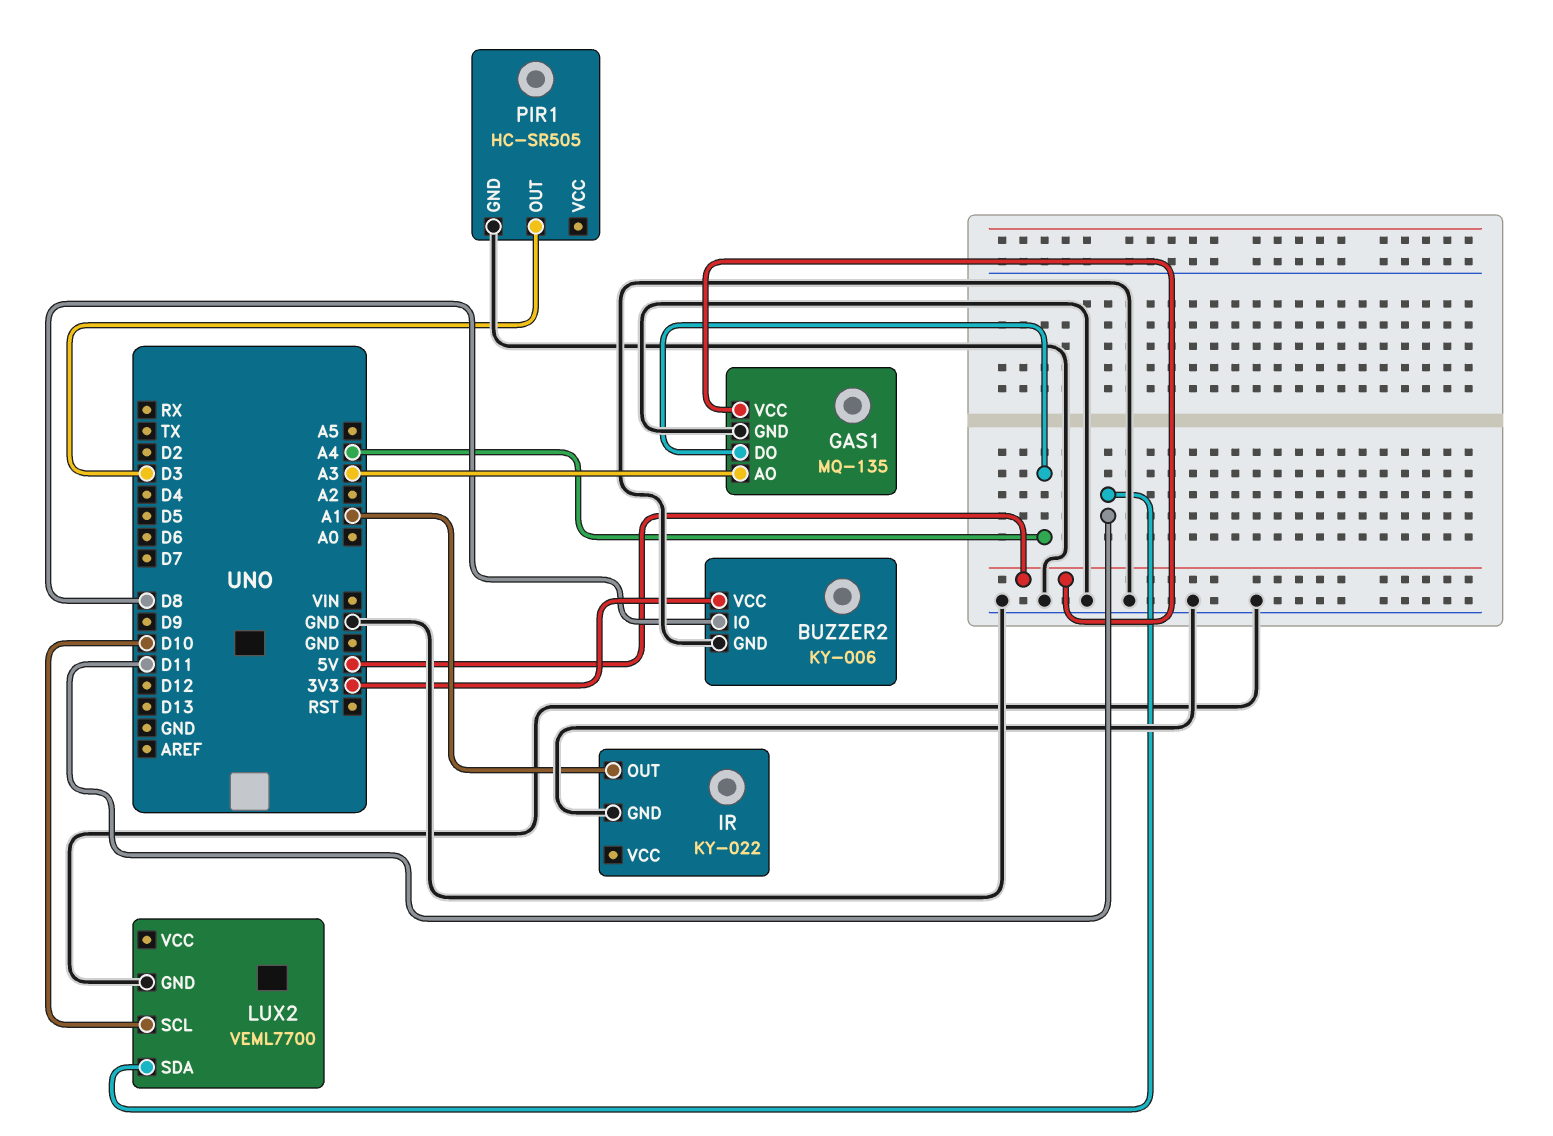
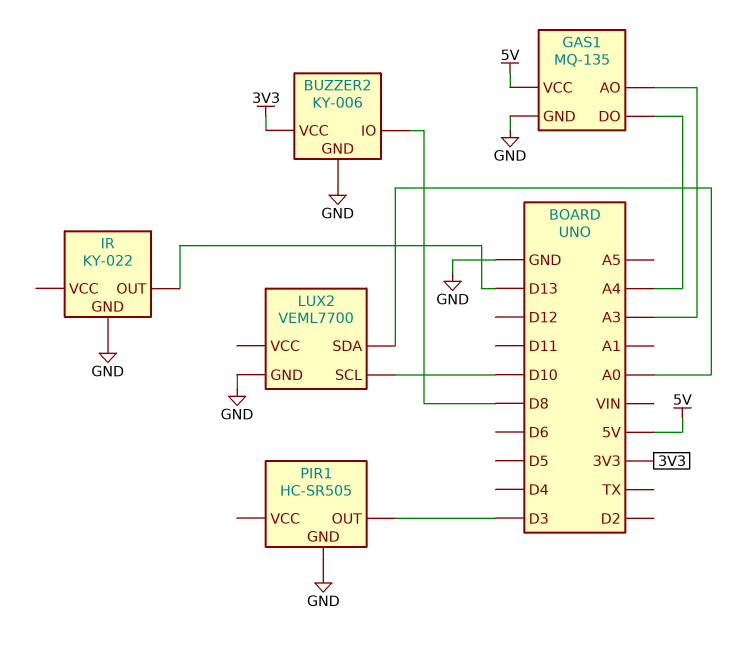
IR pin OUT: A1 -> D13
LUX2 pin SDA: D11 -> A0

